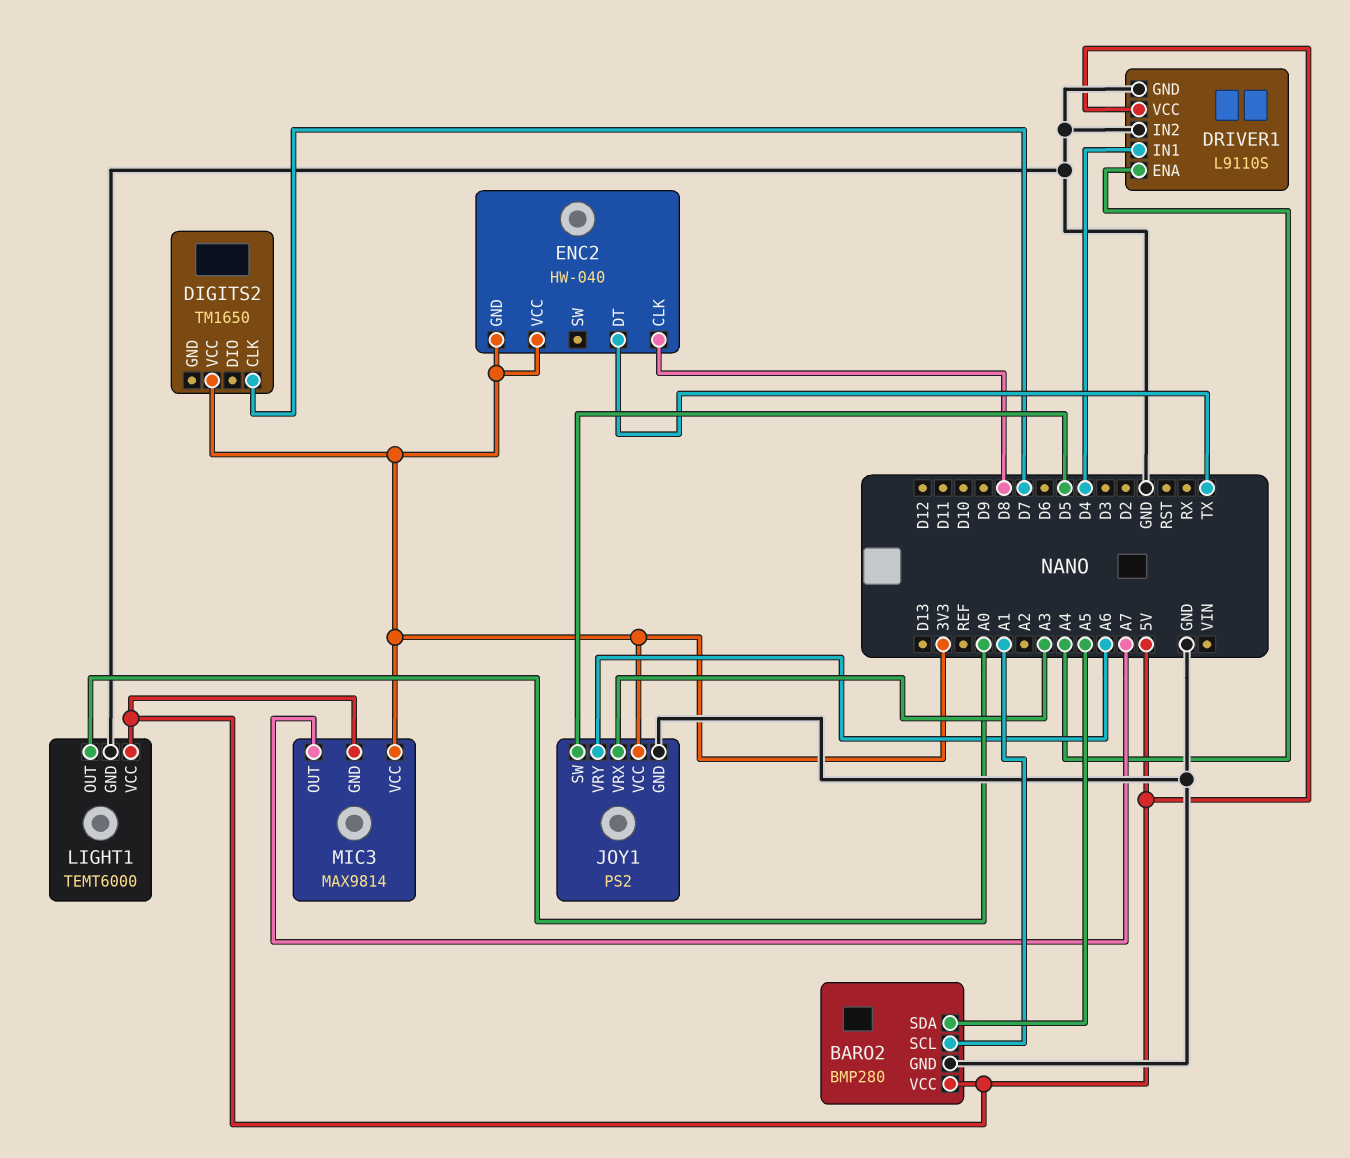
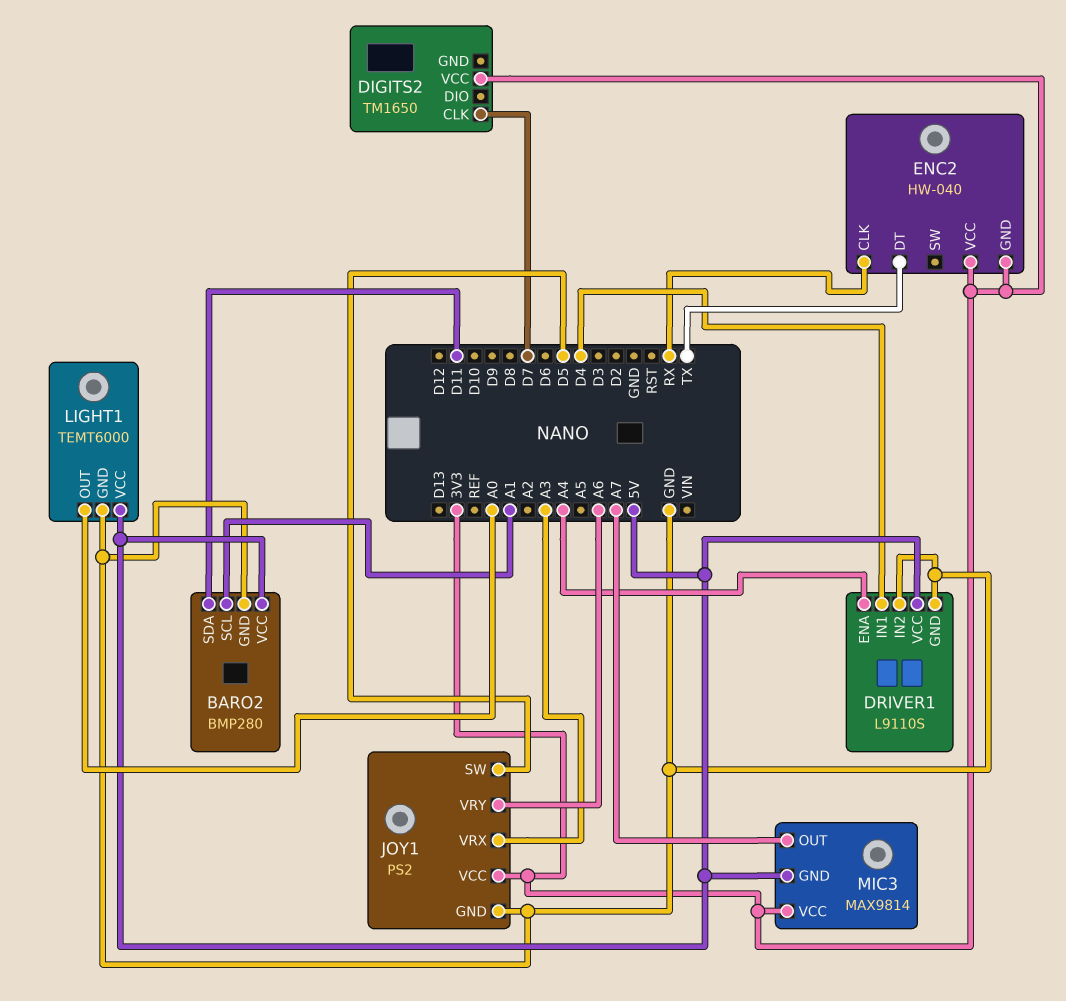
BARO2 pin SDA: A5 -> D11
ENC2 pin CLK: D8 -> RX

